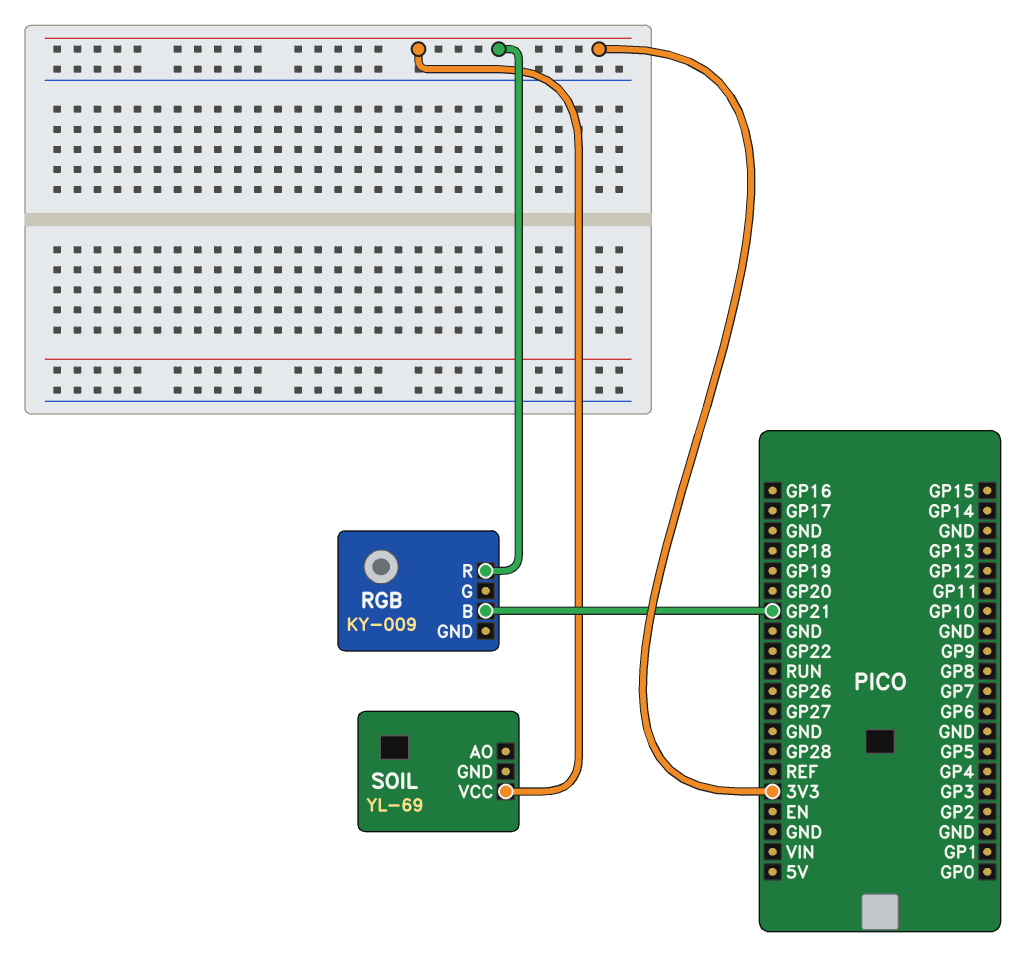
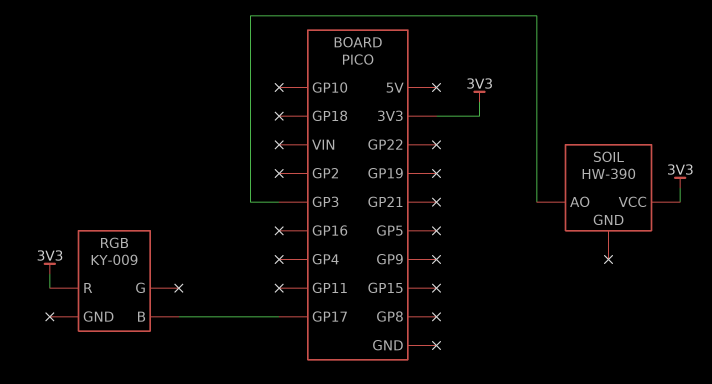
RGB pin B: GP21 -> GP17
SOIL: YL-69 -> HW-390
SOIL pin AO: none -> GP3

